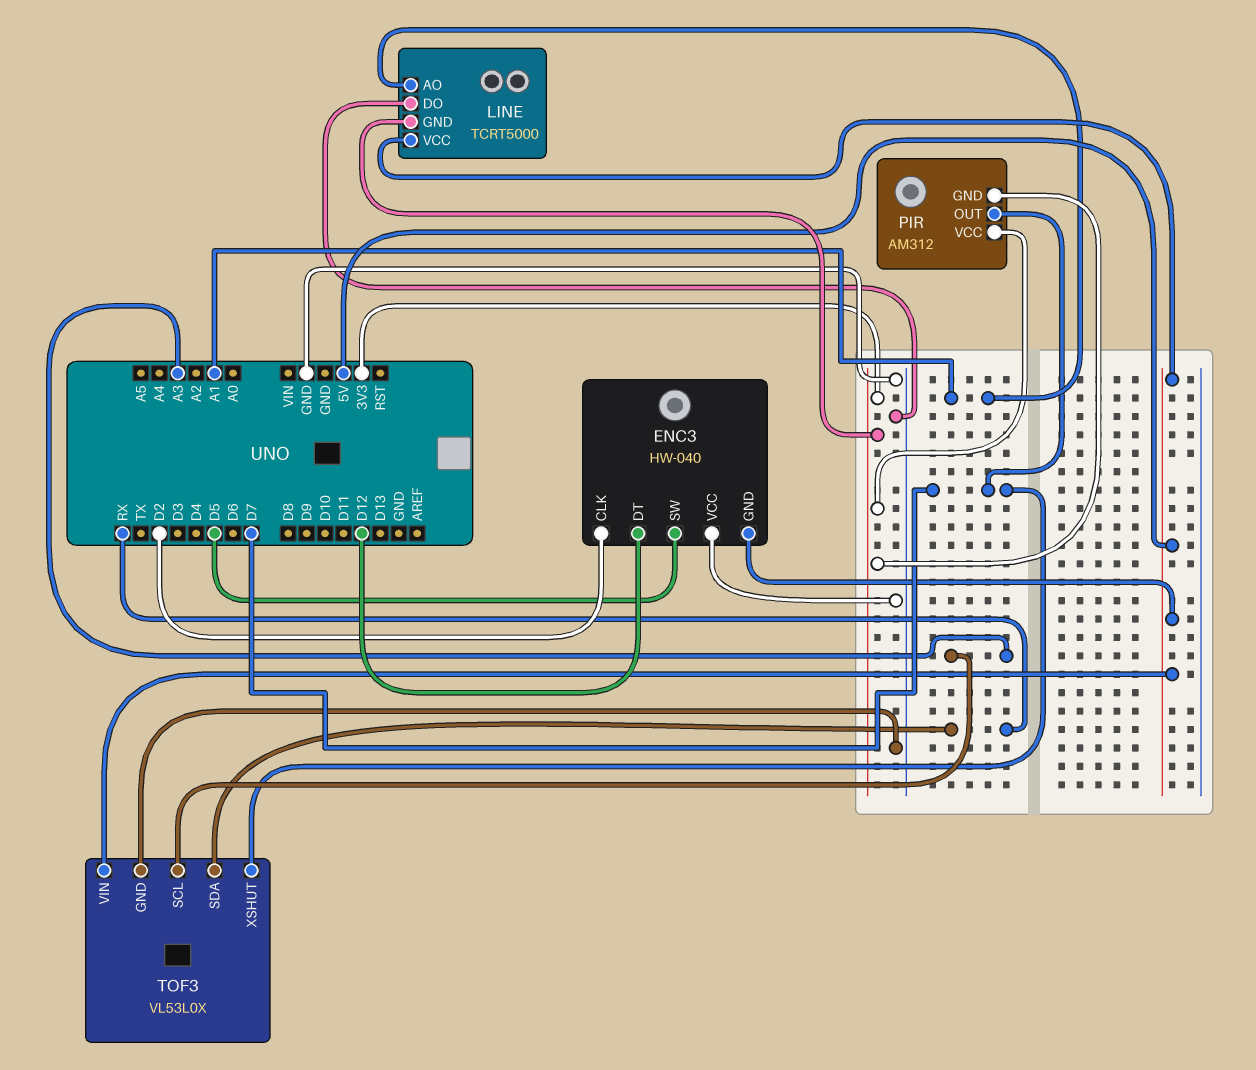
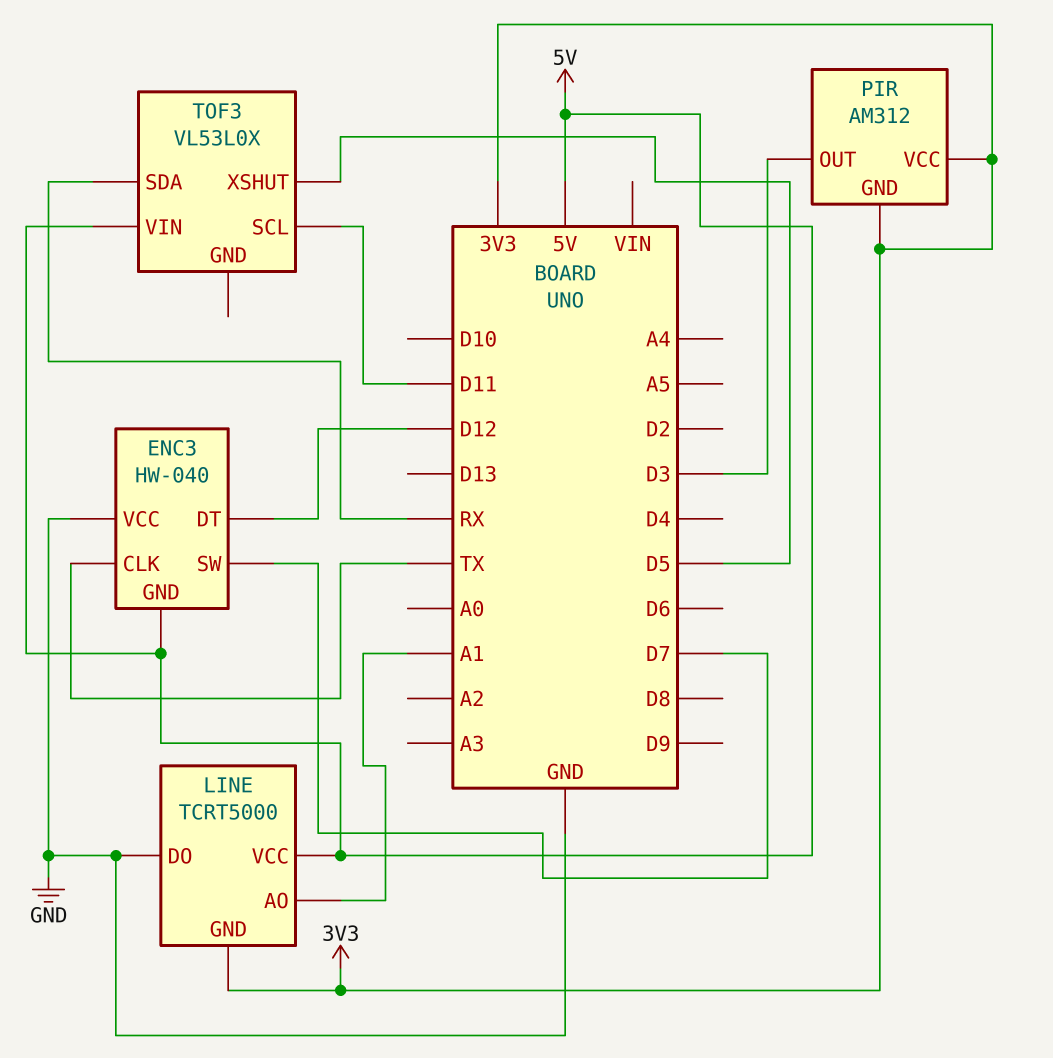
ENC3 pin CLK: D2 -> TX
ENC3 pin SW: D5 -> D7
PIR pin OUT: D7 -> D3
TOF3 pin GND: GND -> none
TOF3 pin SCL: A3 -> D11
TOF3 pin XSHUT: D7 -> D5

